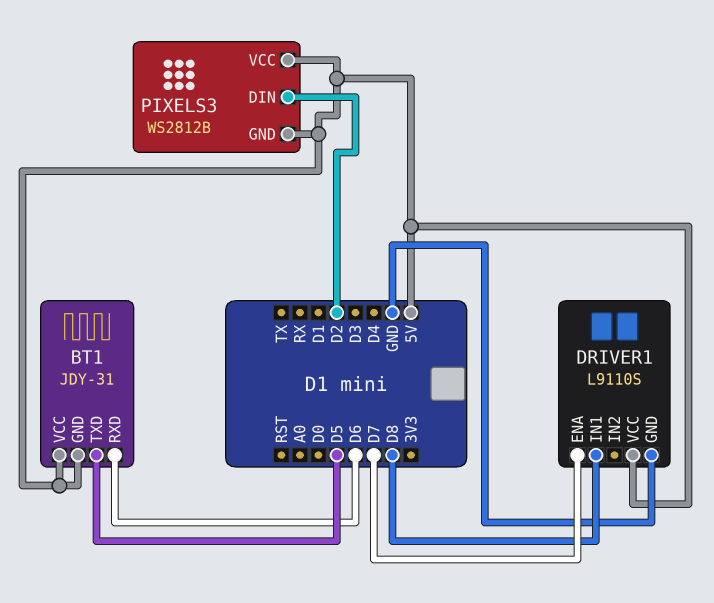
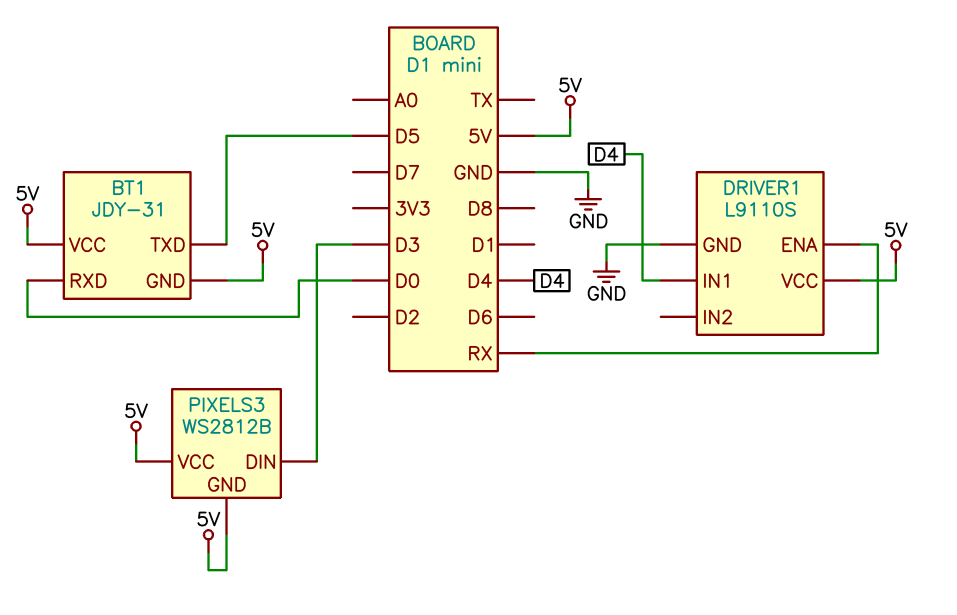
BT1 pin RXD: D6 -> D0
DRIVER1 pin ENA: D7 -> RX
DRIVER1 pin IN1: D8 -> D4
PIXELS3 pin DIN: D2 -> D3

